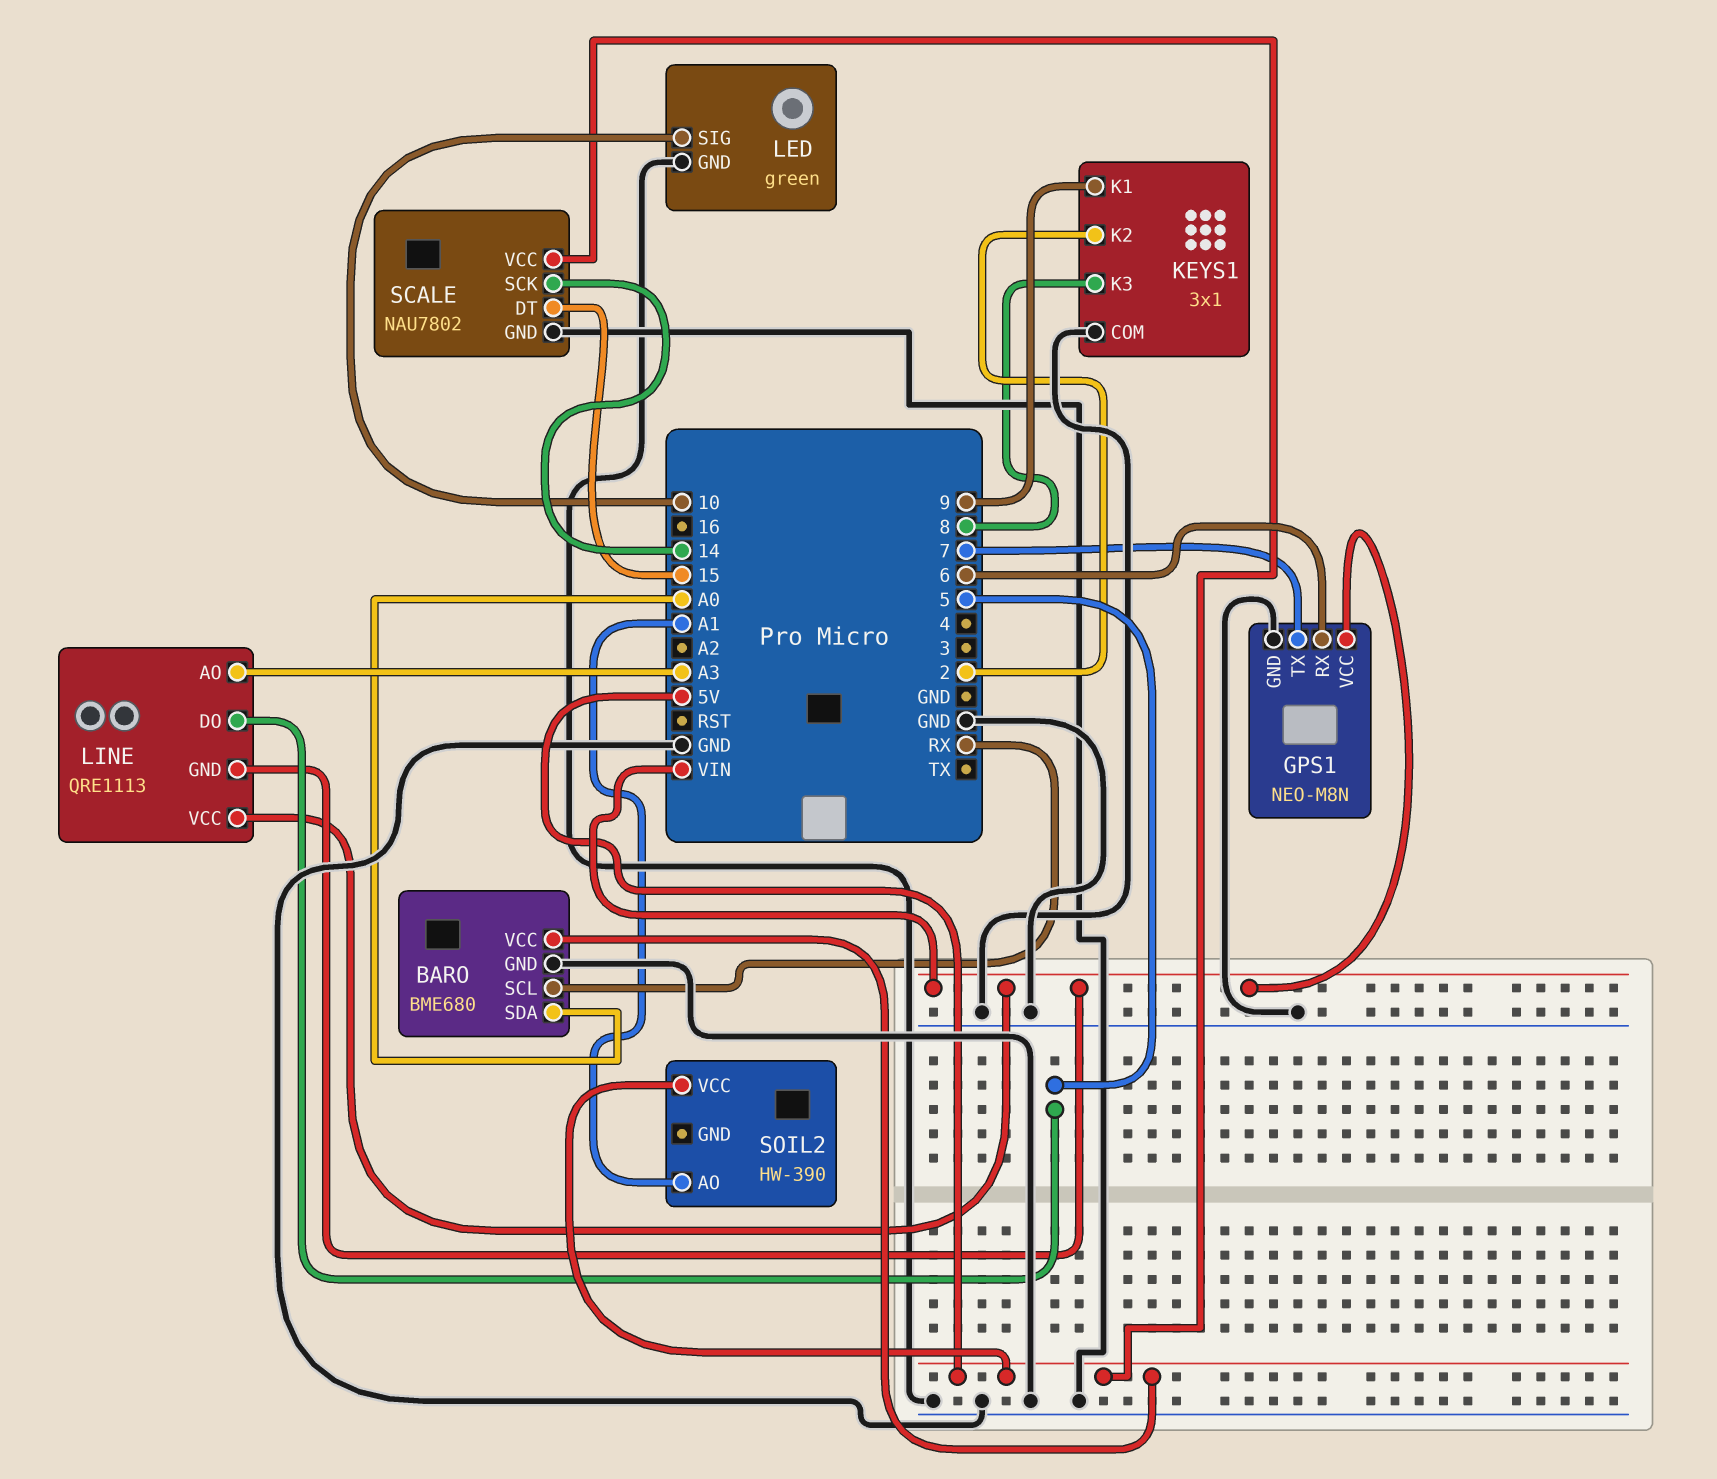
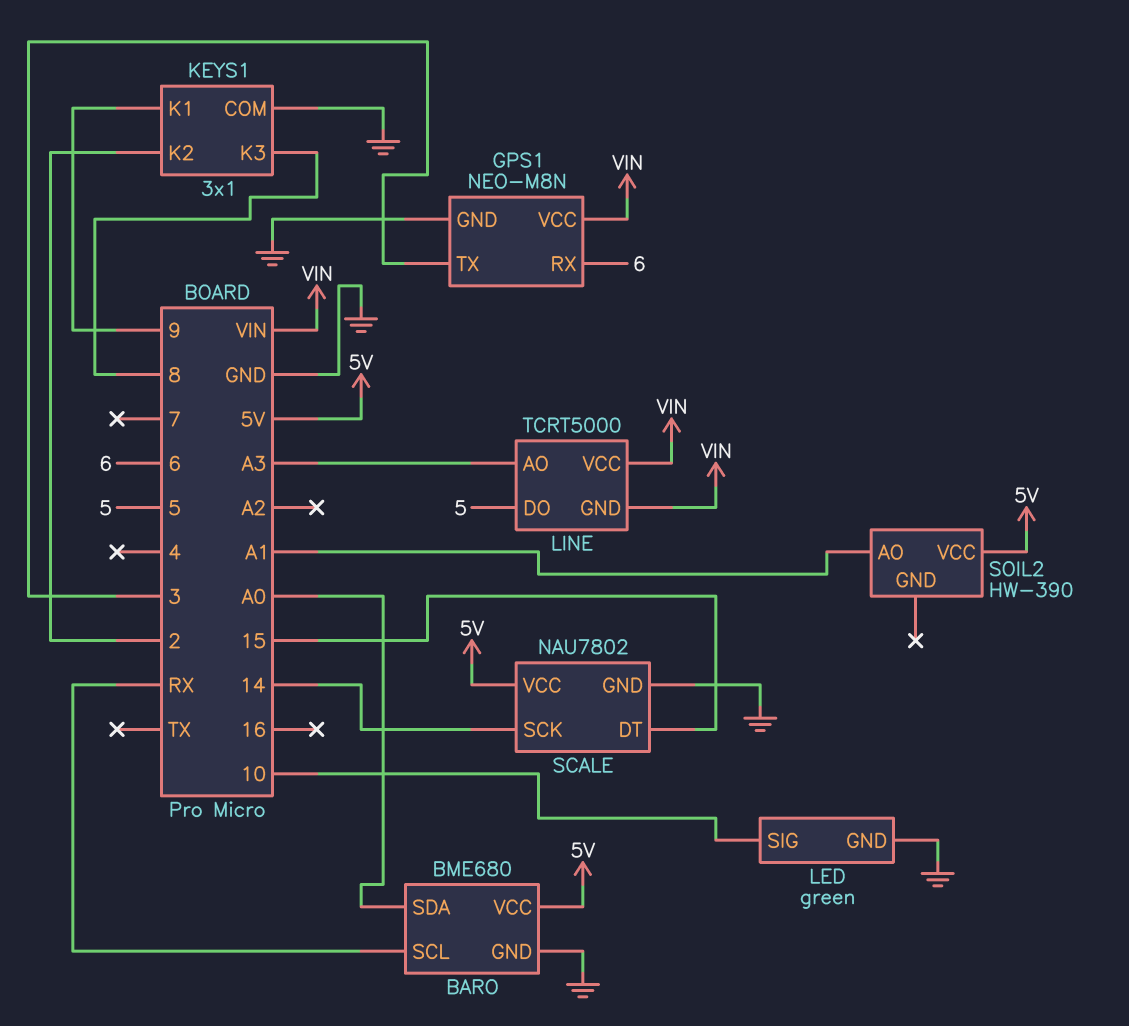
GPS1 pin TX: 7 -> 3
LINE: QRE1113 -> TCRT5000

